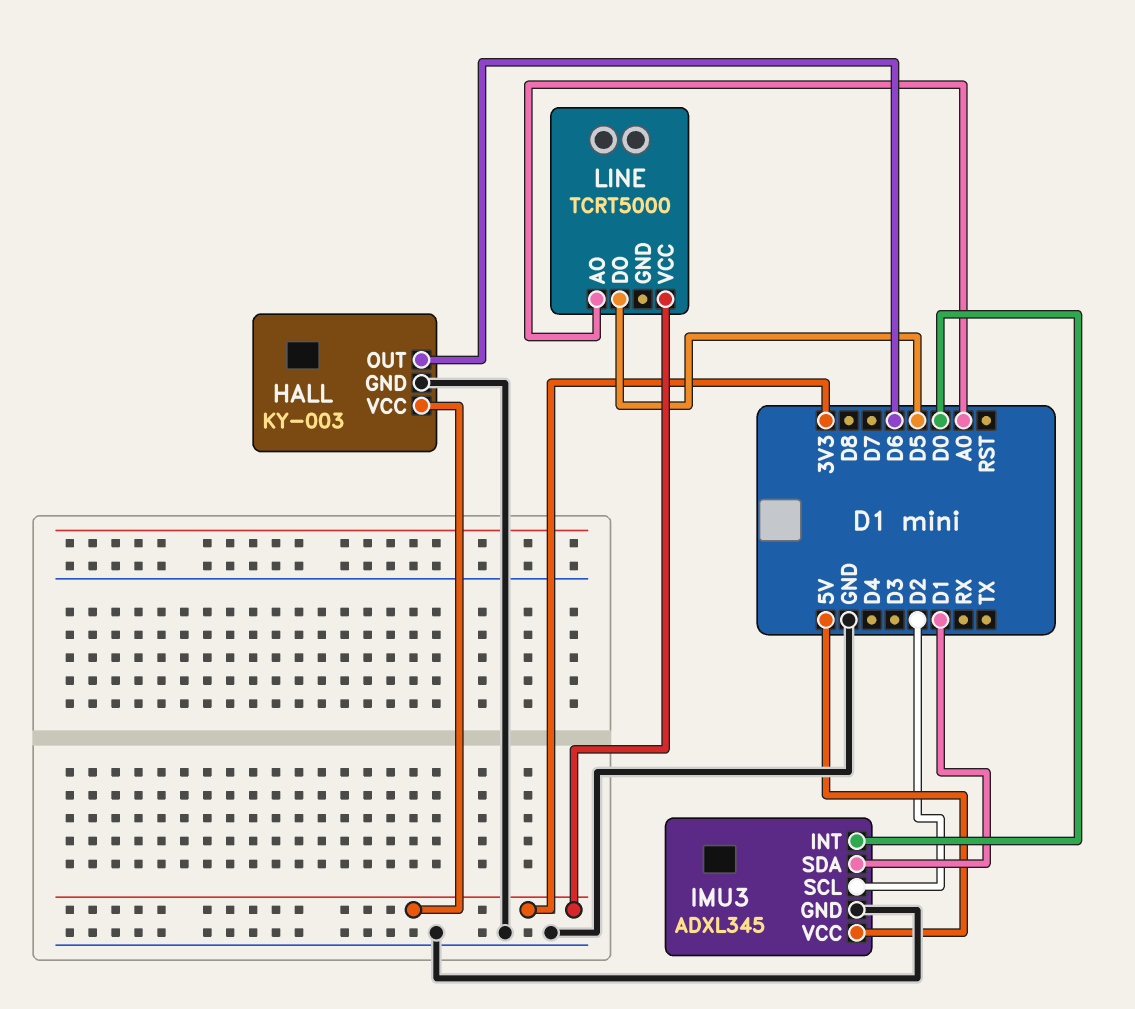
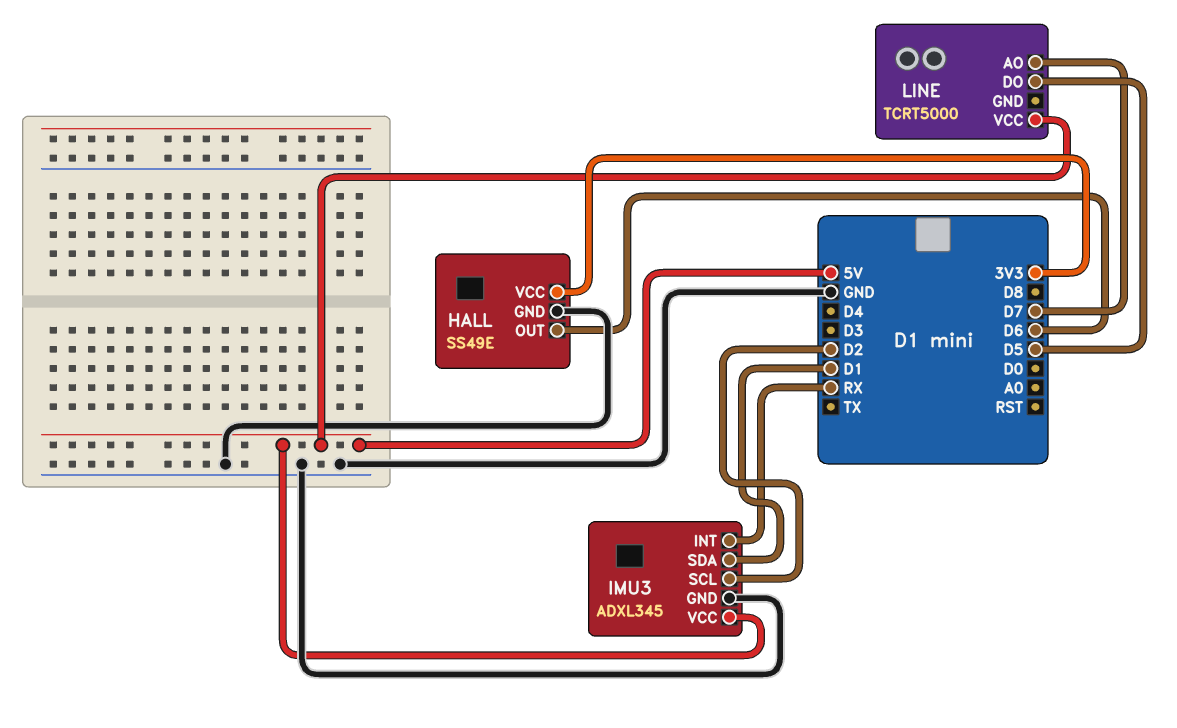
HALL: KY-003 -> SS49E
IMU3 pin INT: D0 -> RX
LINE pin AO: A0 -> D7
LINE pin VCC: 3V3 -> 5V

